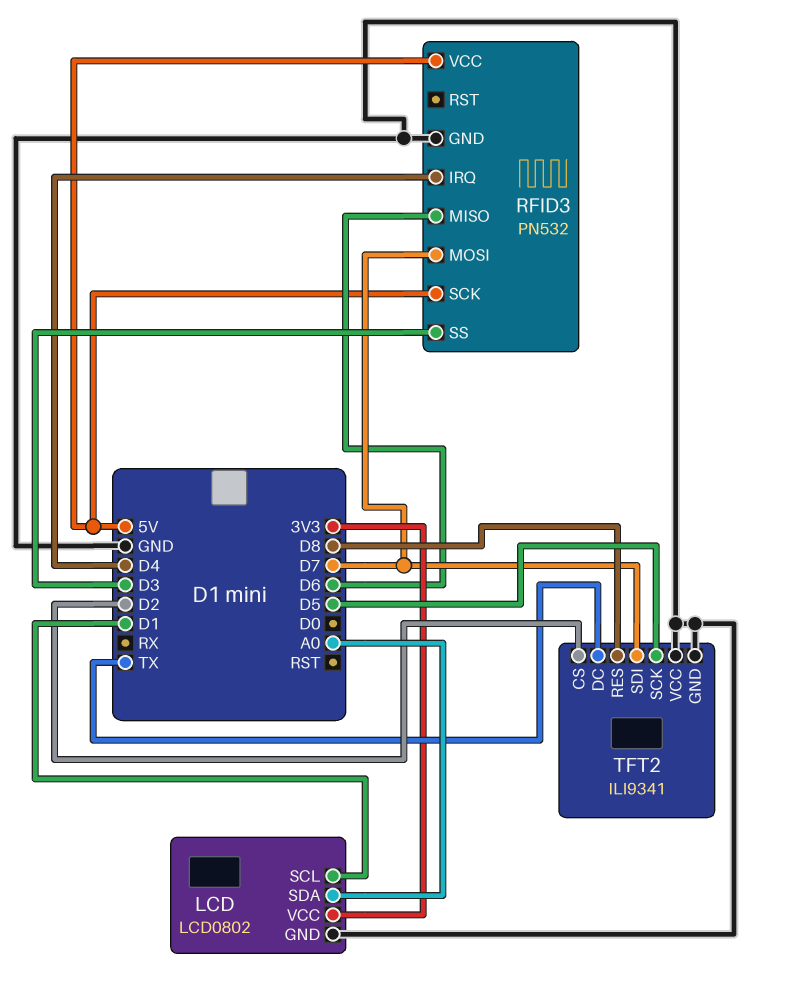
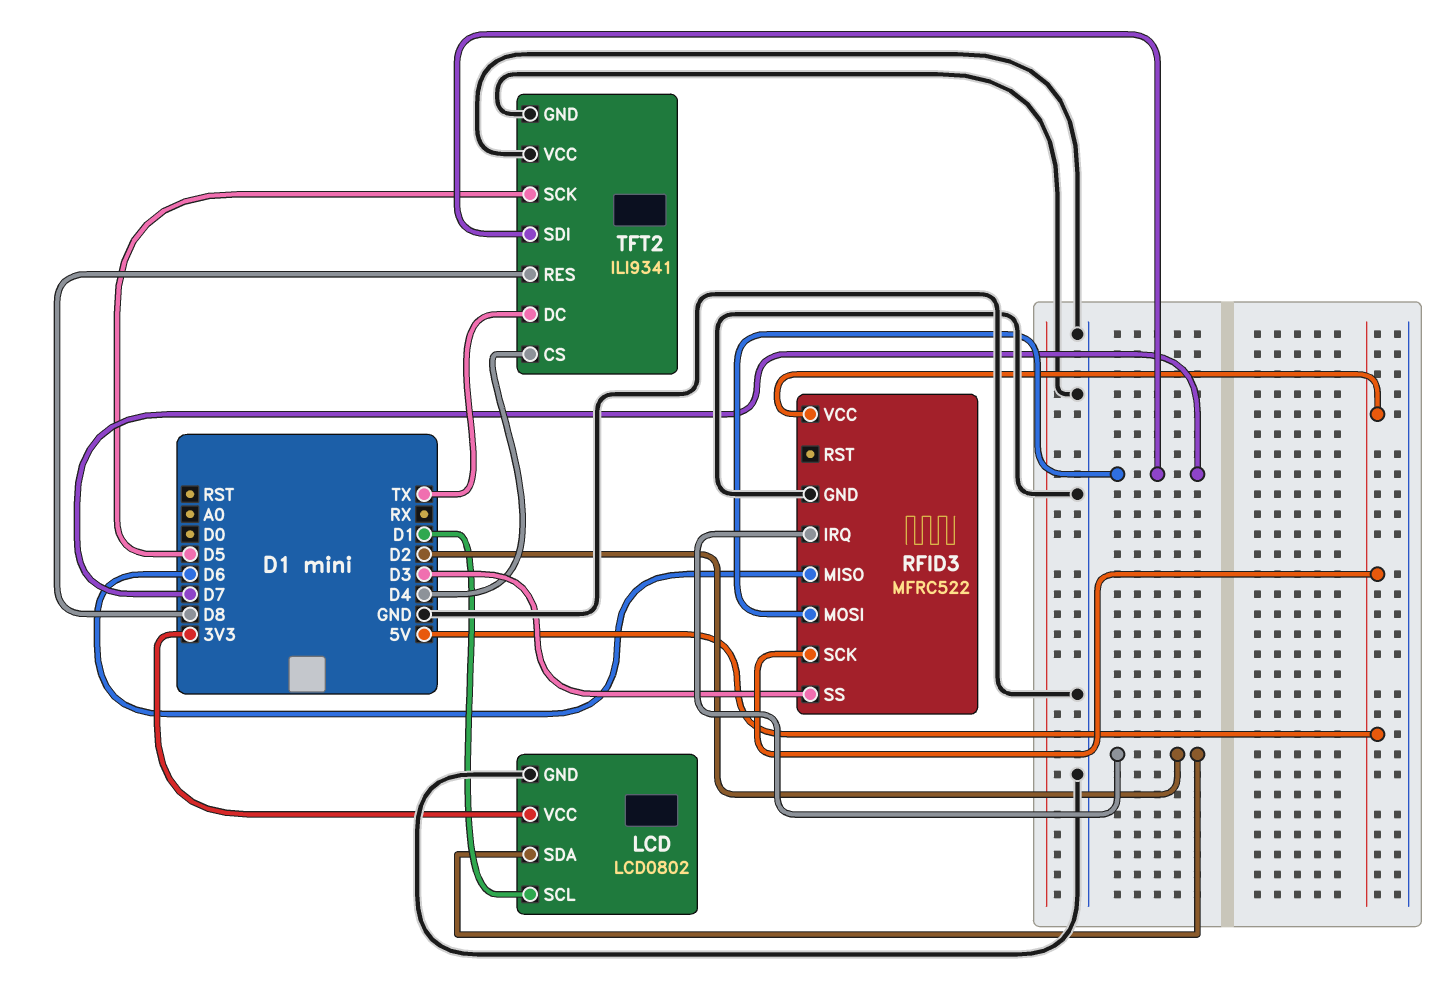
LCD pin SDA: A0 -> D2
RFID3: PN532 -> MFRC522
RFID3 pin IRQ: D4 -> D2
TFT2 pin CS: D2 -> D4

